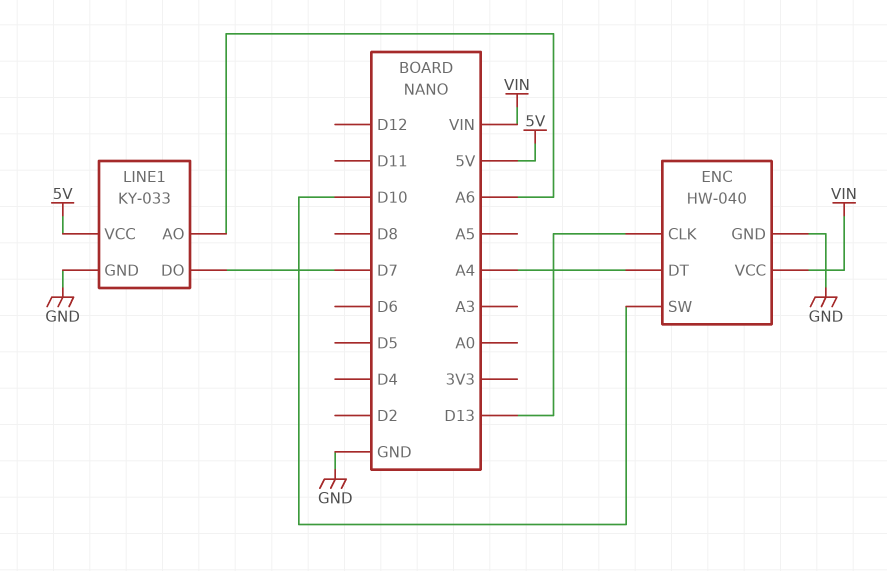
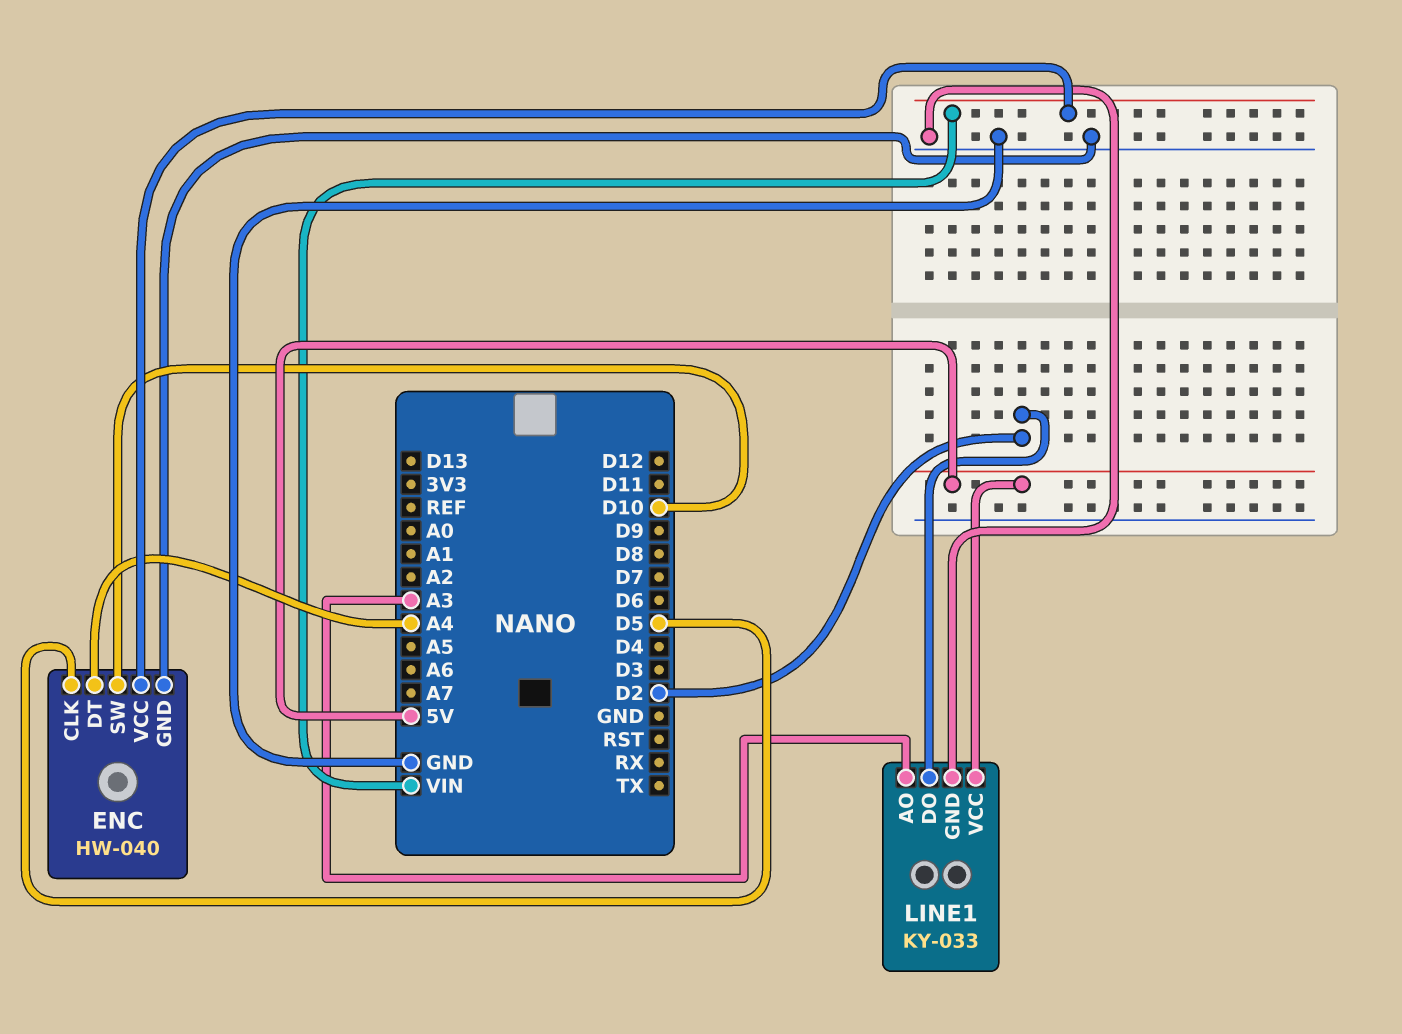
ENC pin CLK: D13 -> D5
LINE1 pin AO: A6 -> A3
LINE1 pin DO: D7 -> D2

